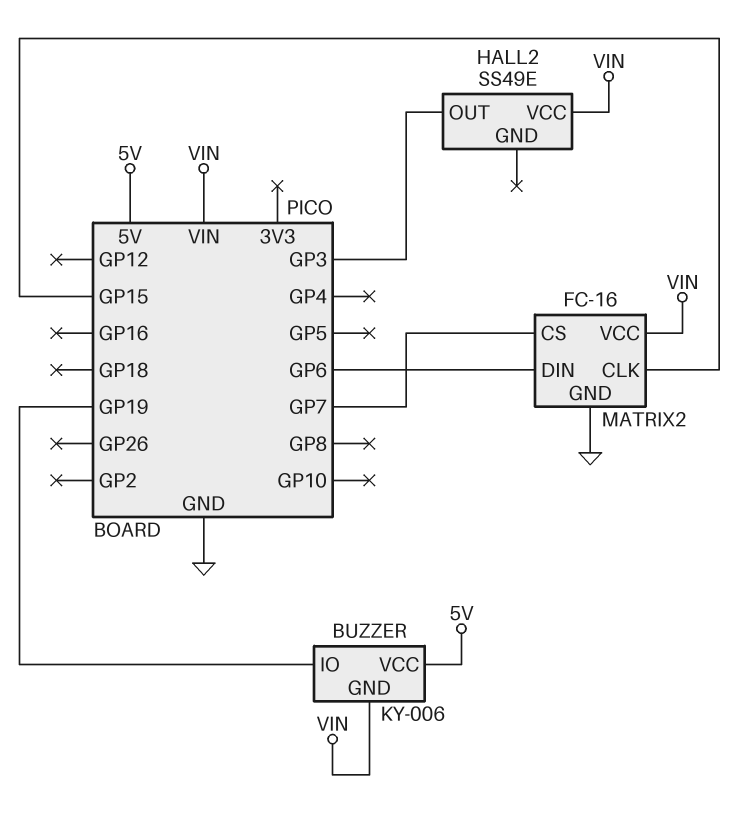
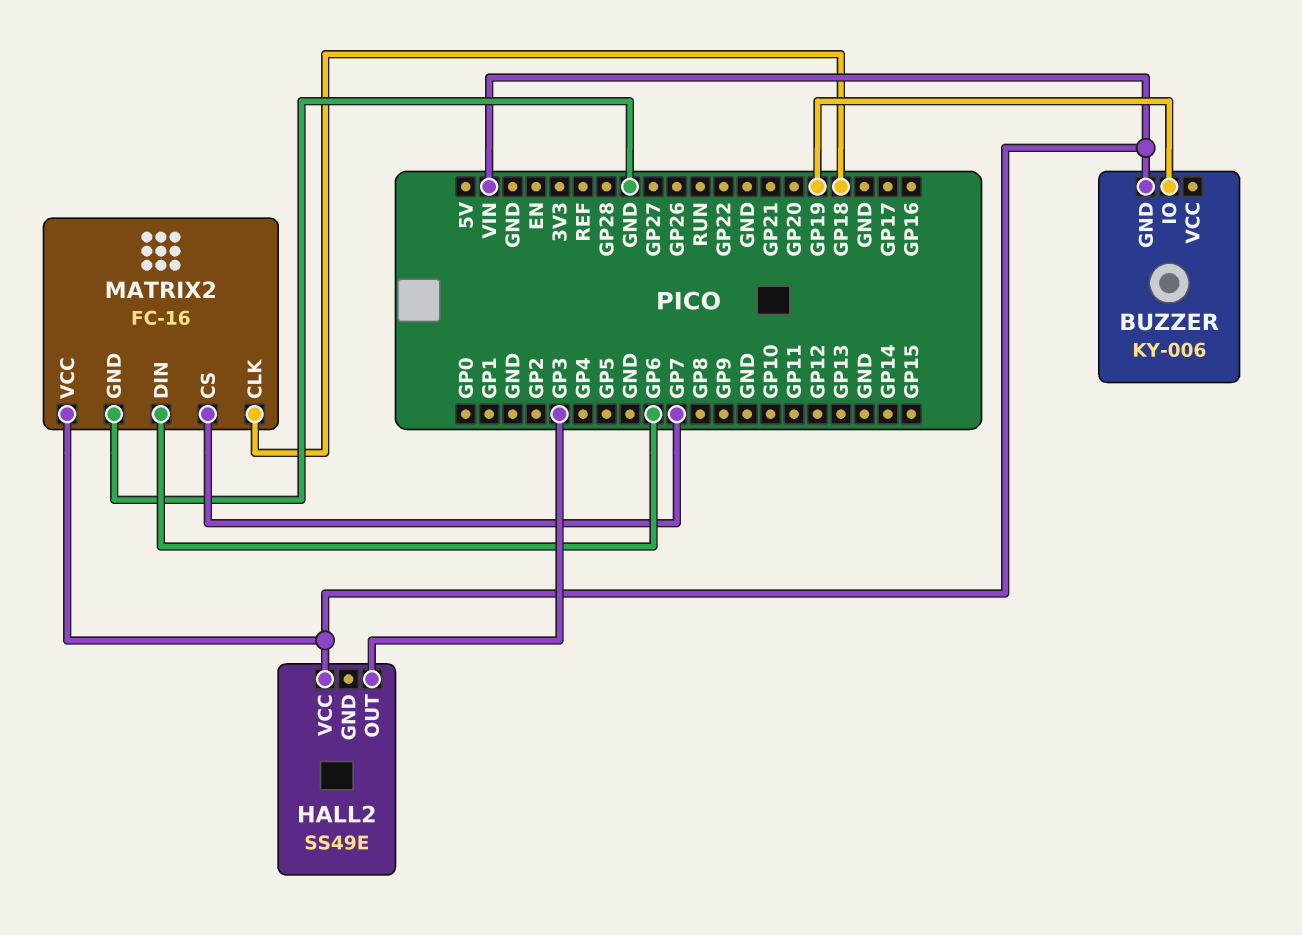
BUZZER pin VCC: 5V -> none
MATRIX2 pin CLK: GP15 -> GP18

